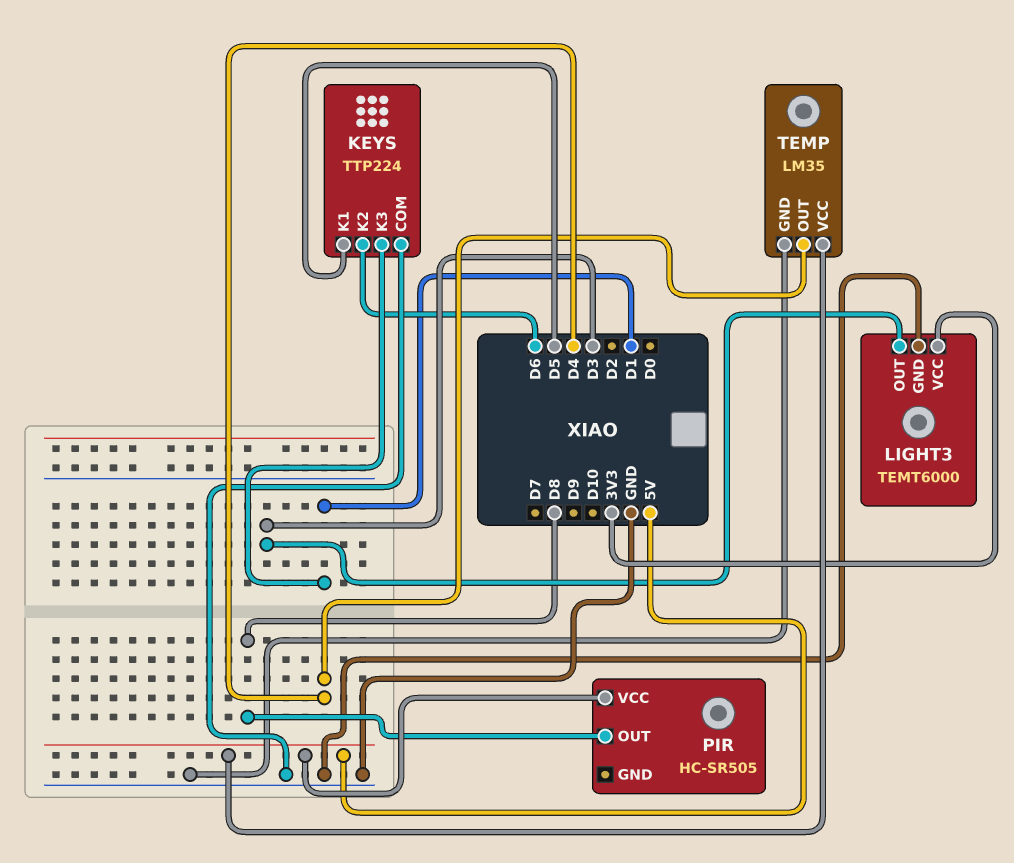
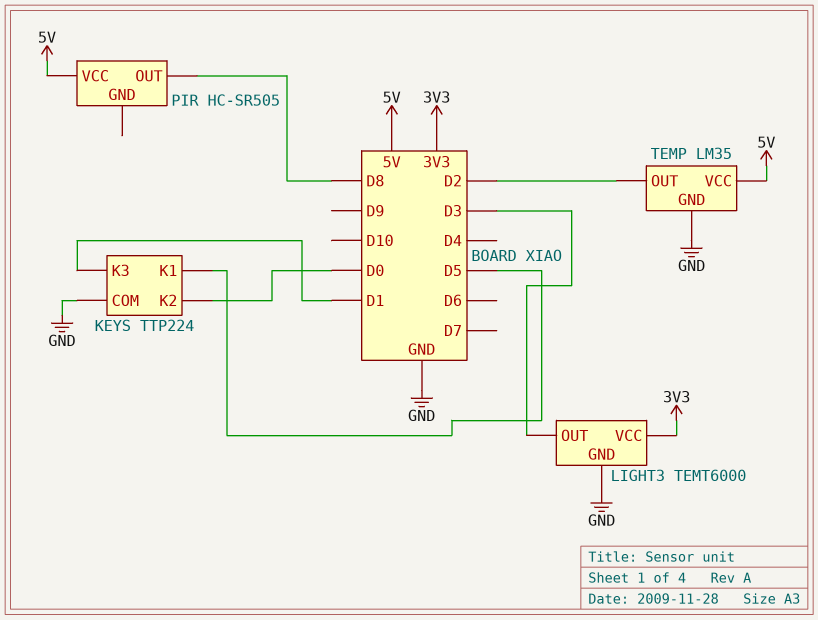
KEYS pin K2: D6 -> D0
TEMP pin OUT: D4 -> D2

